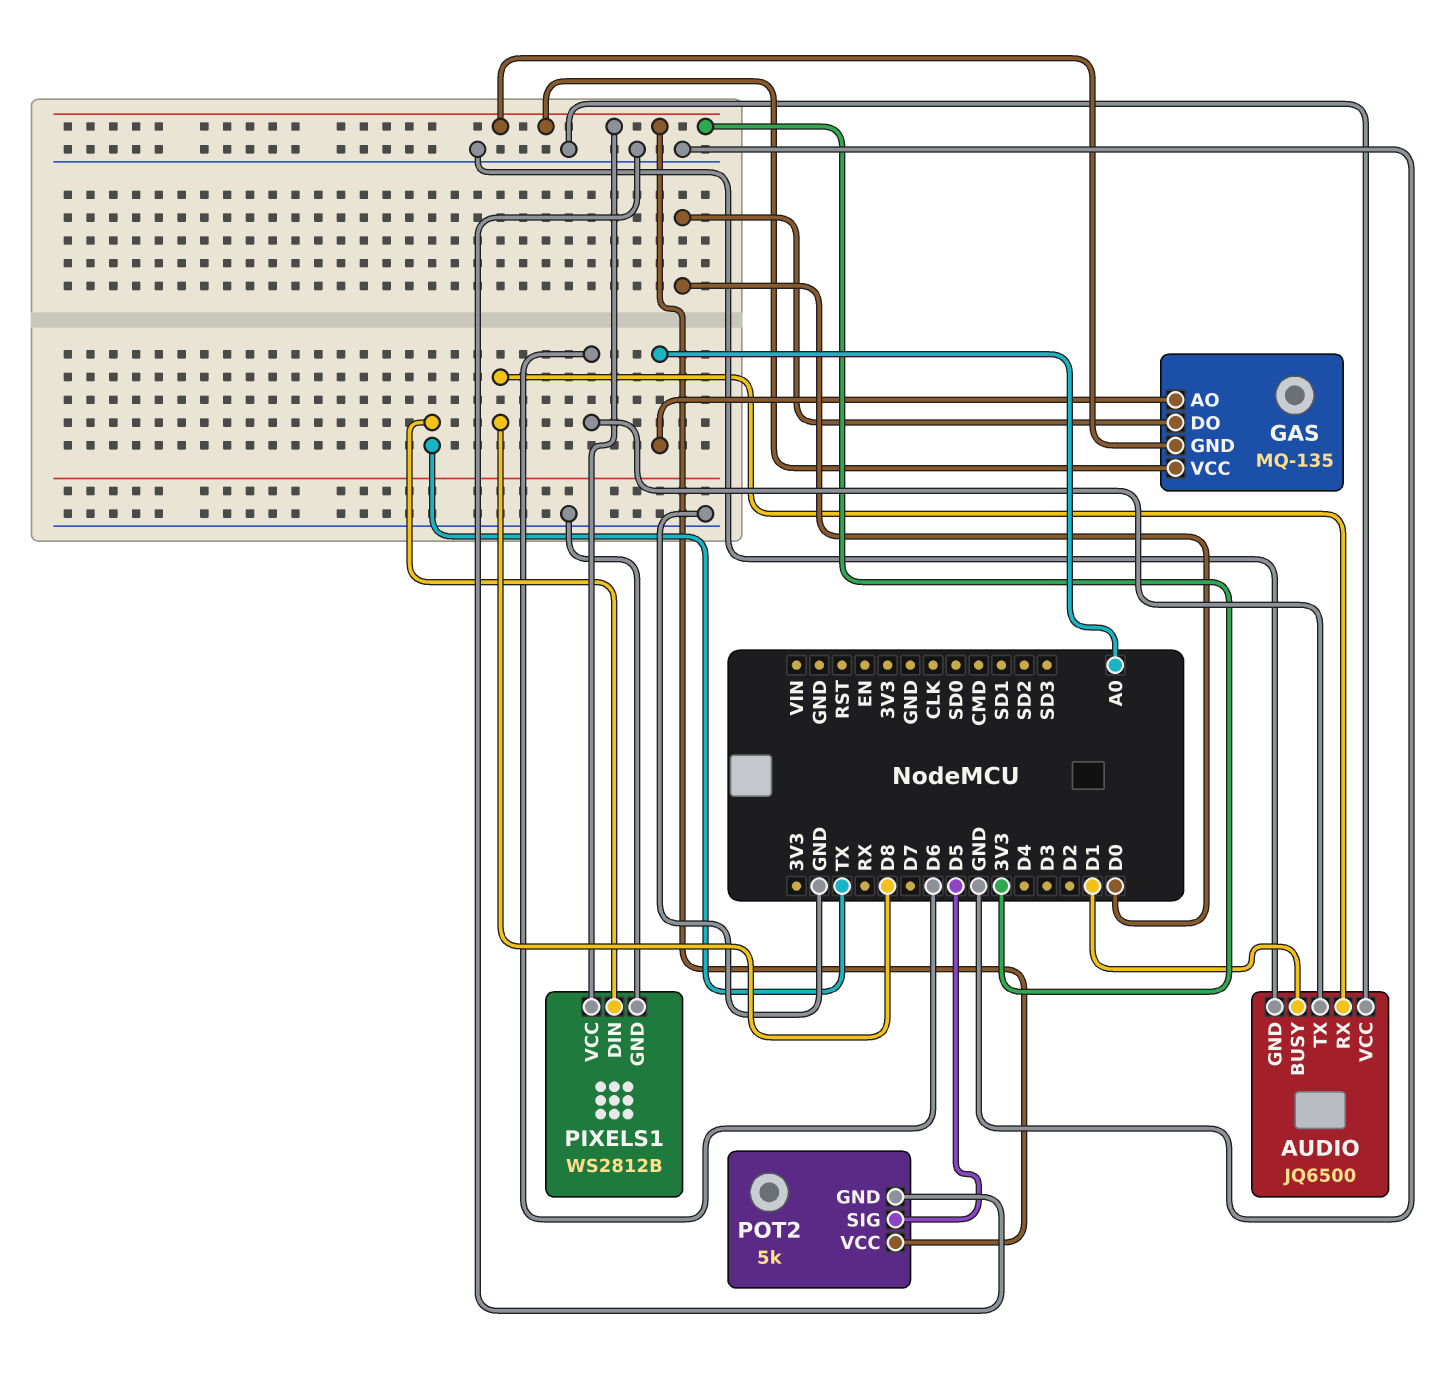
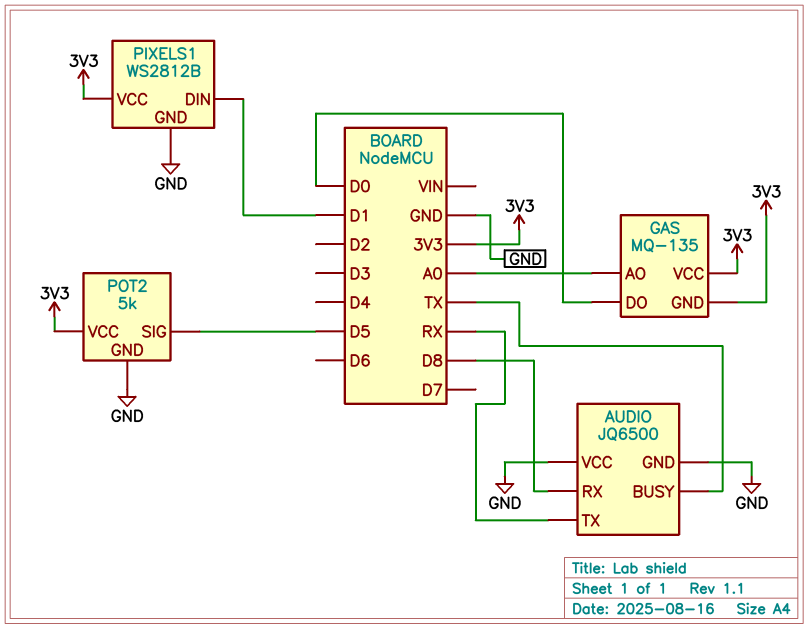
AUDIO pin BUSY: D1 -> TX
AUDIO pin TX: D6 -> RX
PIXELS1 pin DIN: TX -> D1

